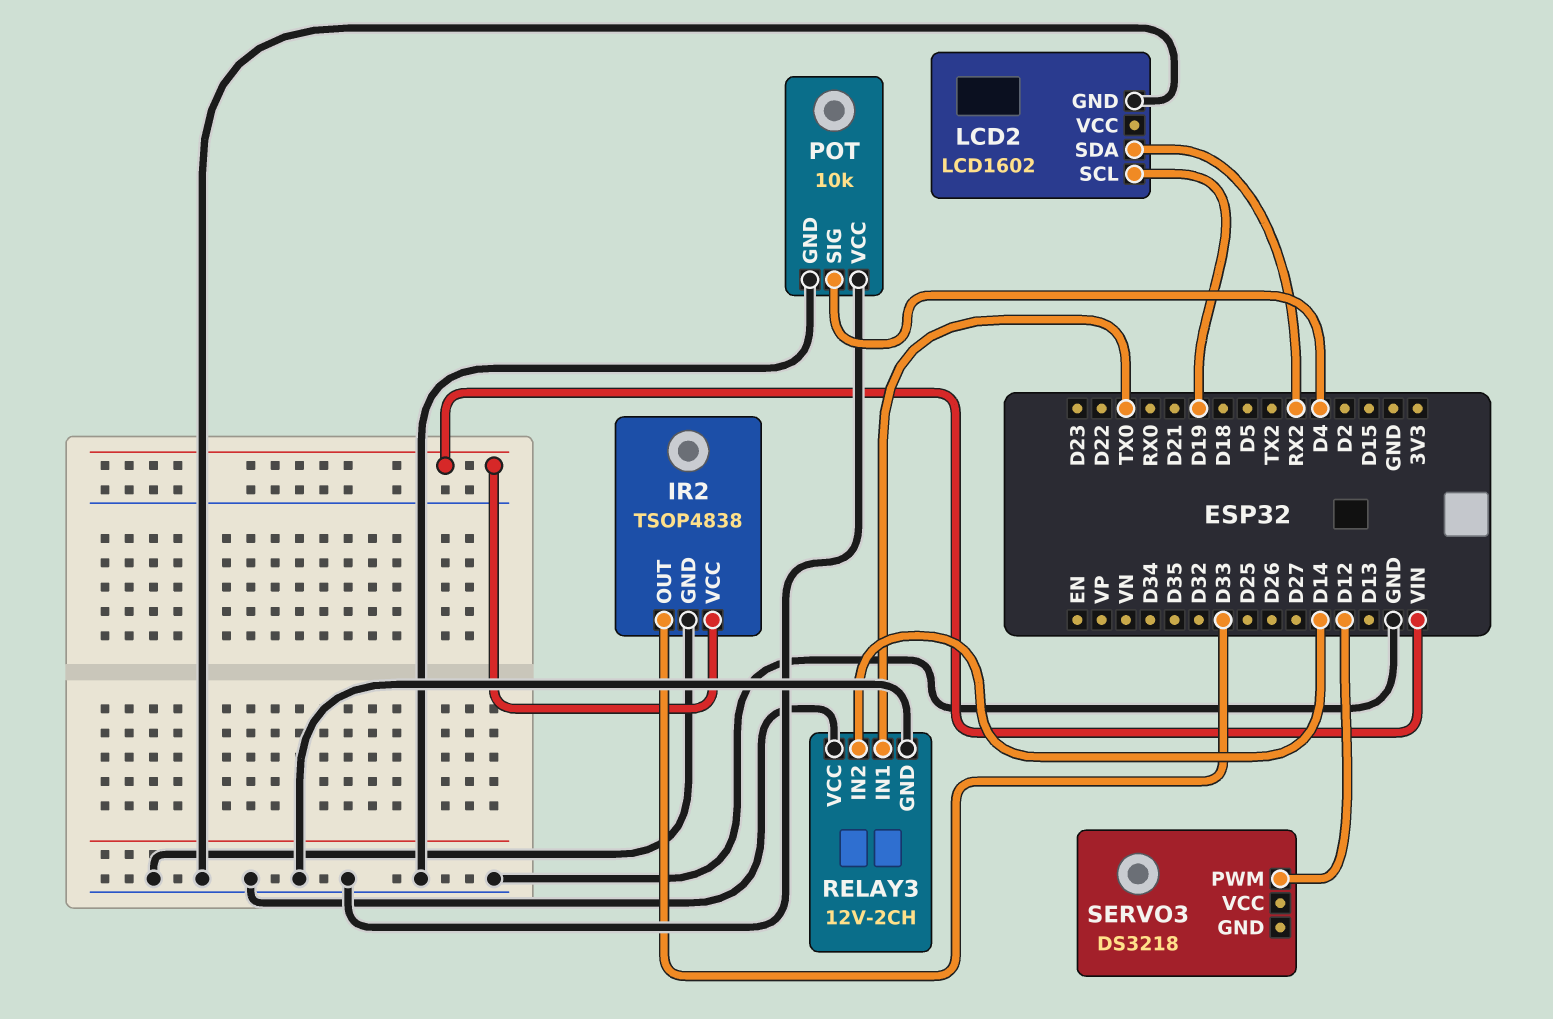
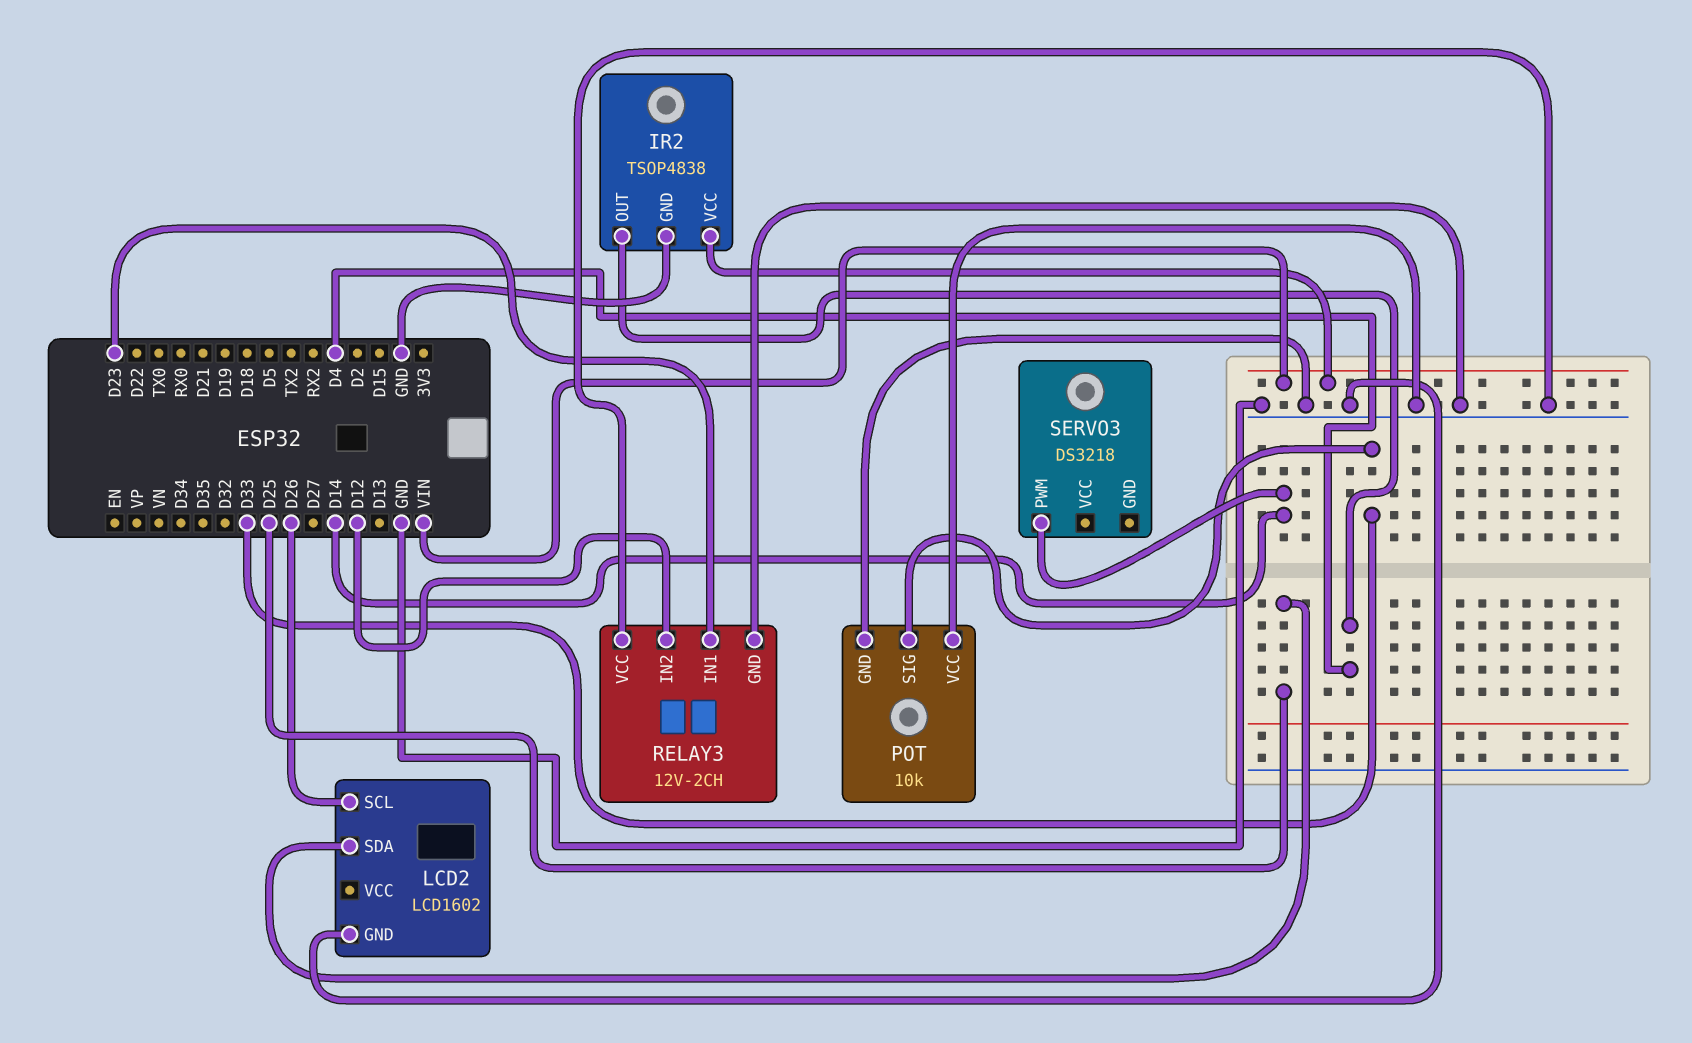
IR2 pin OUT: D33 -> D4
LCD2 pin SCL: D19 -> D26
LCD2 pin SDA: RX2 -> D25
POT pin SIG: D4 -> D33
RELAY3 pin IN1: TX0 -> D23
RELAY3 pin IN2: D14 -> D12
SERVO3 pin PWM: D12 -> D14

